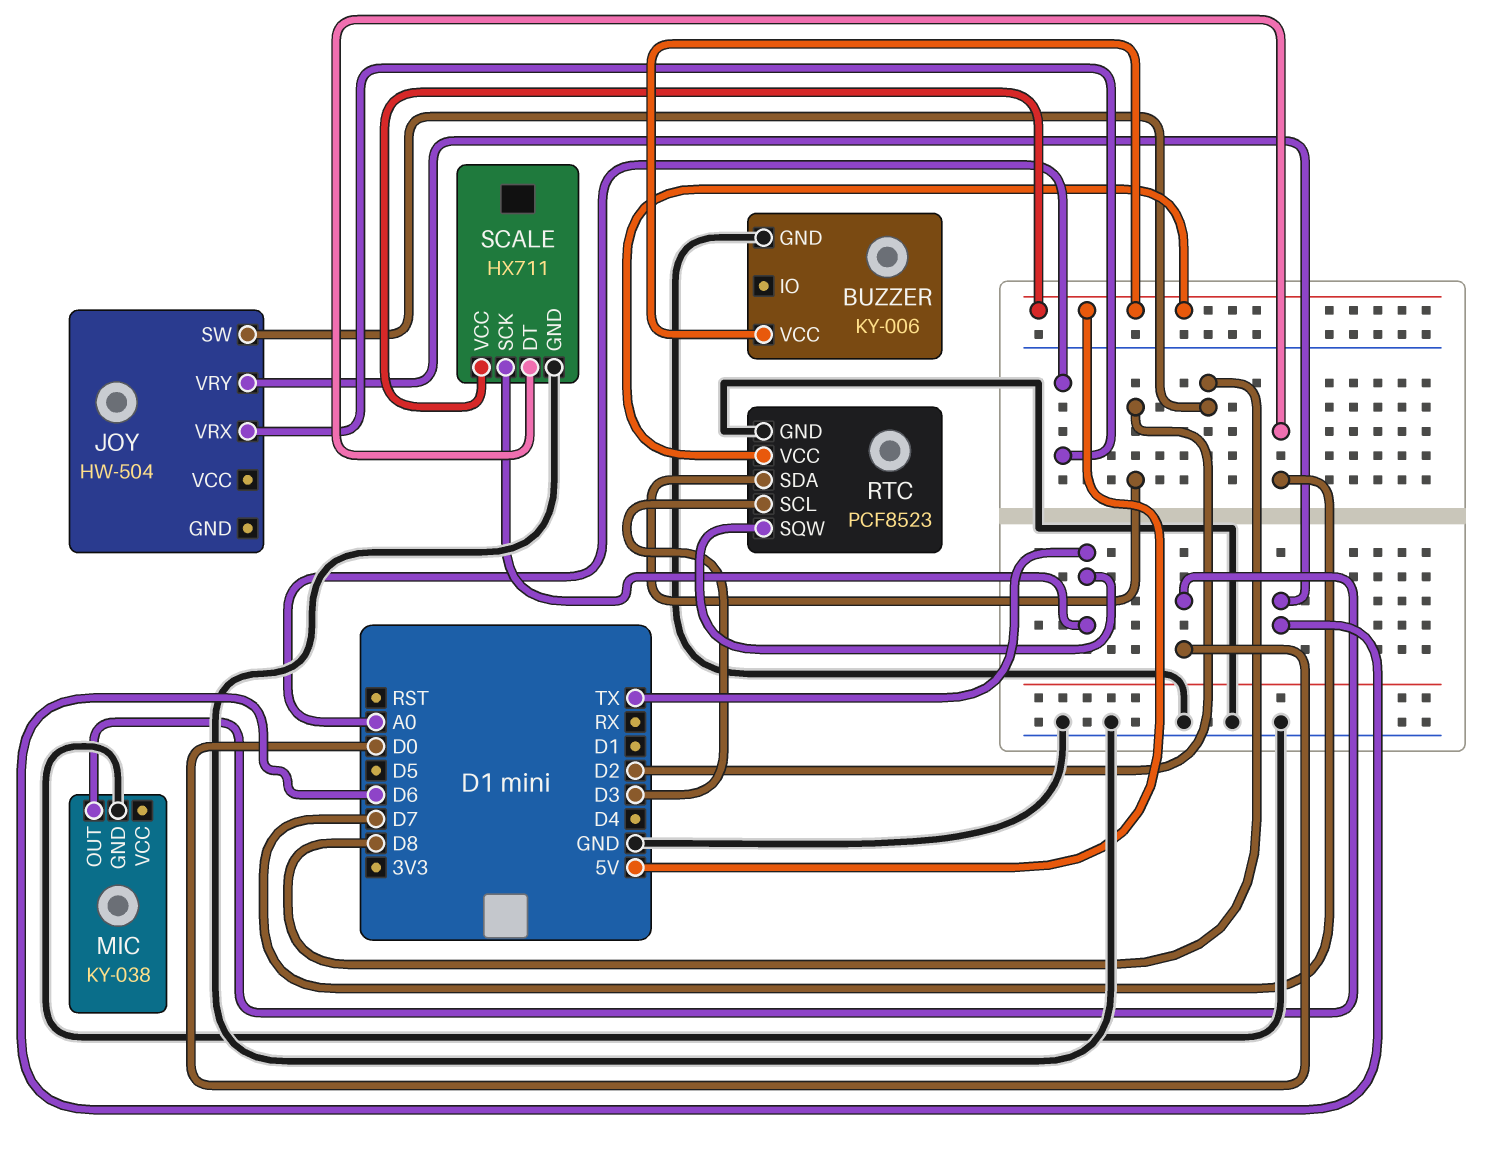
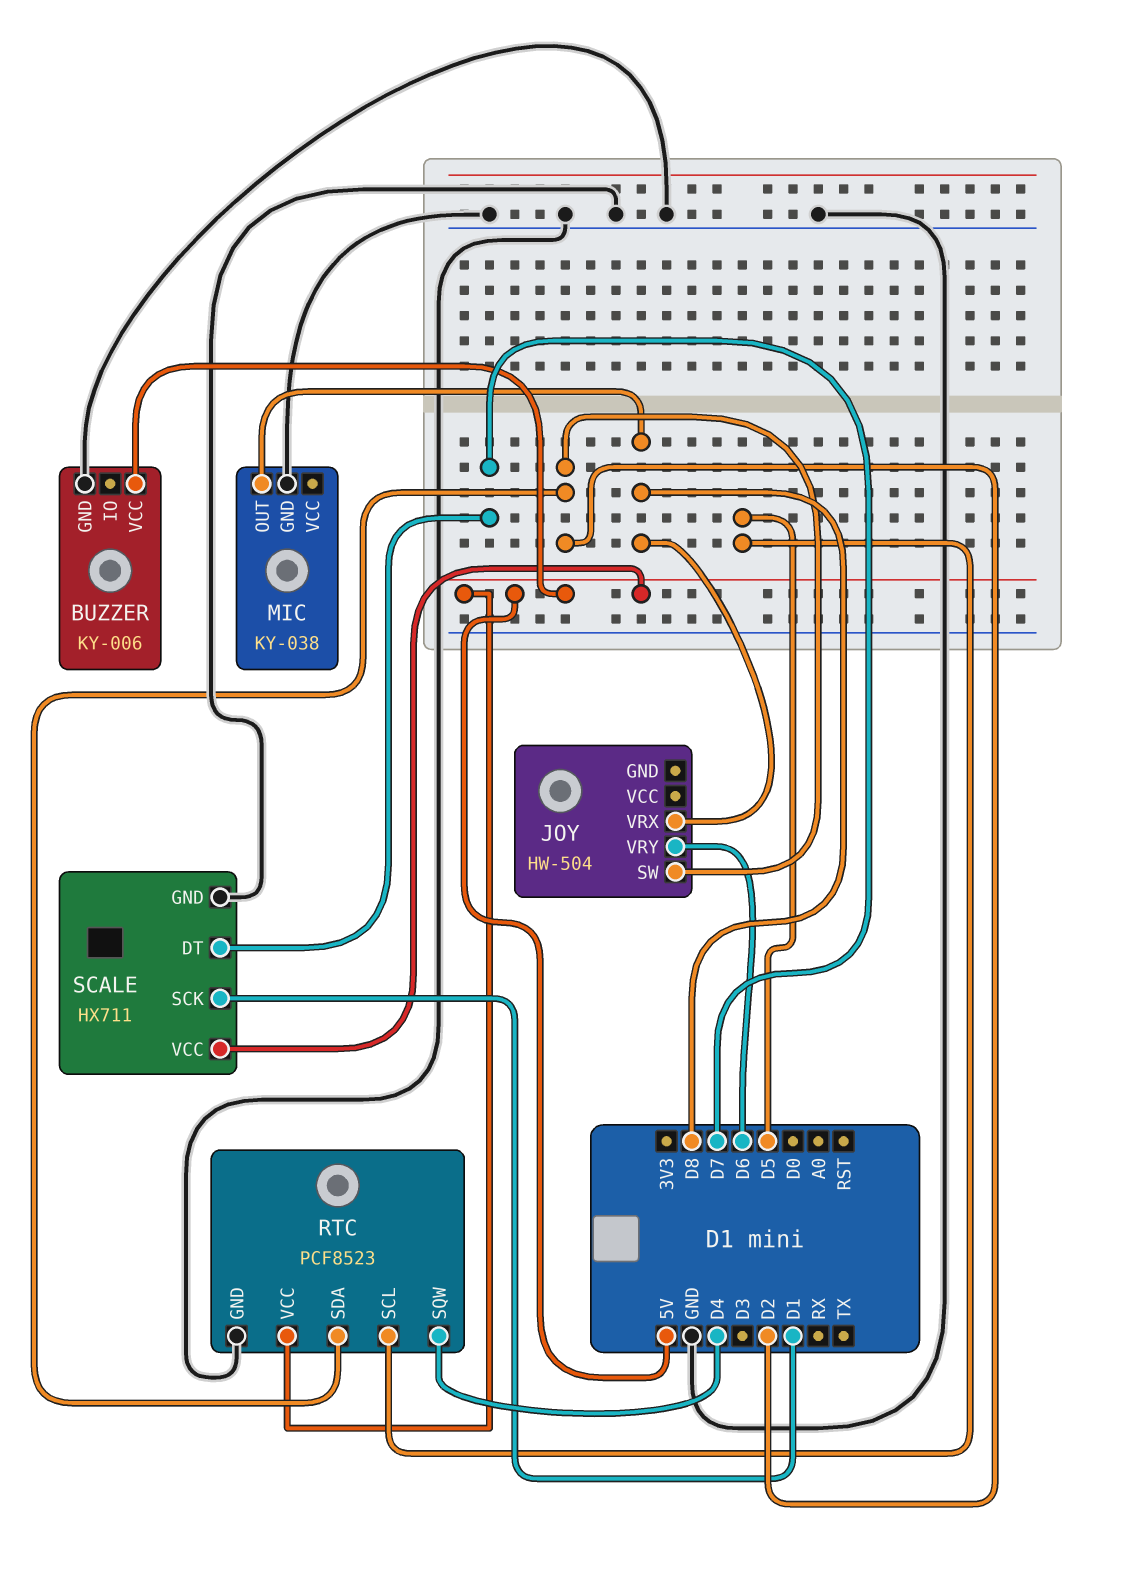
JOY pin SW: D8 -> D2
JOY pin VRX: A0 -> D8
MIC pin OUT: D0 -> D8
RTC pin SCL: D3 -> D5
RTC pin SQW: TX -> D4
SCALE pin SCK: TX -> D1

